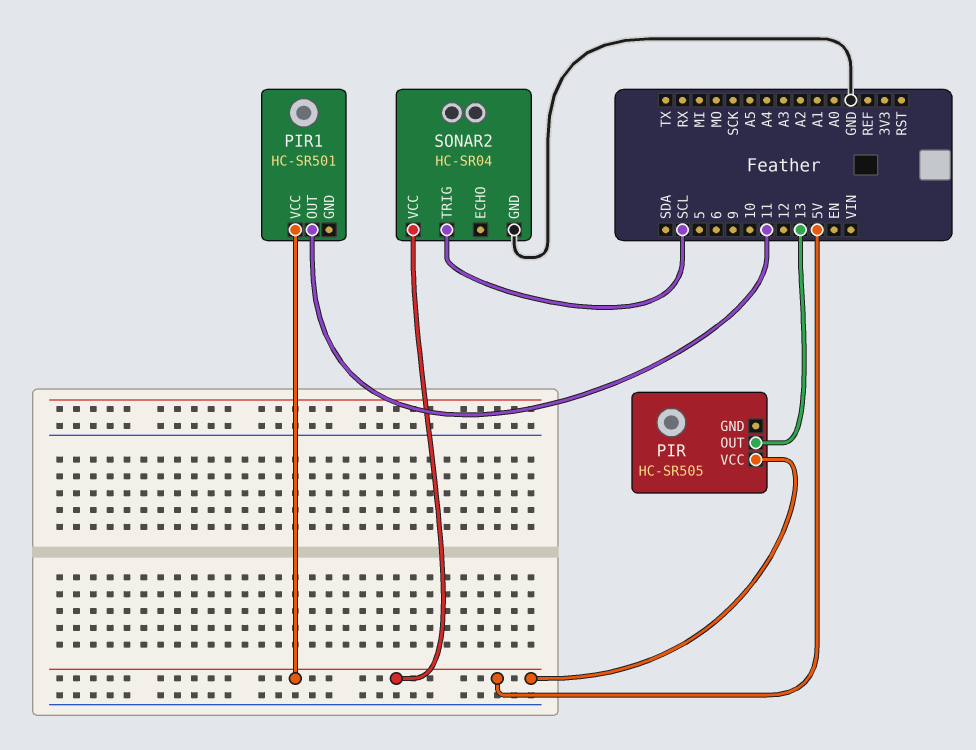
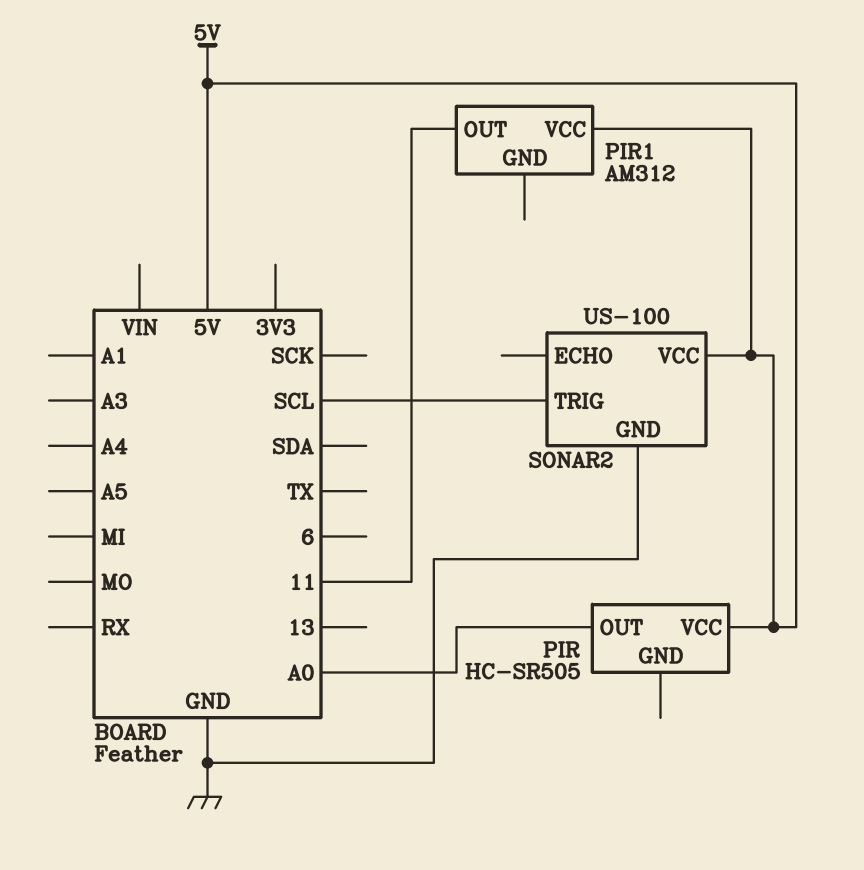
PIR pin OUT: 13 -> A0
PIR1: HC-SR501 -> AM312
SONAR2: HC-SR04 -> US-100

